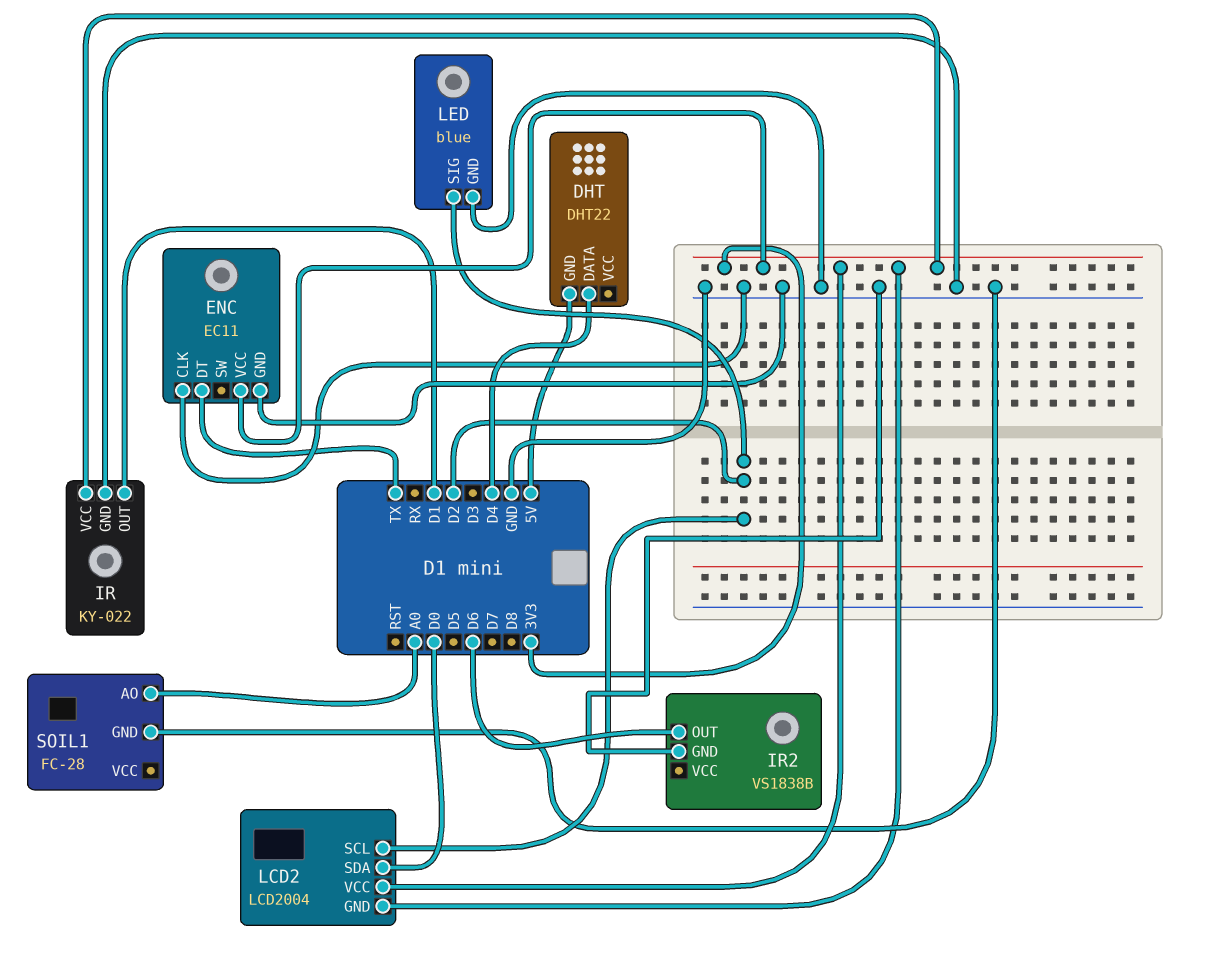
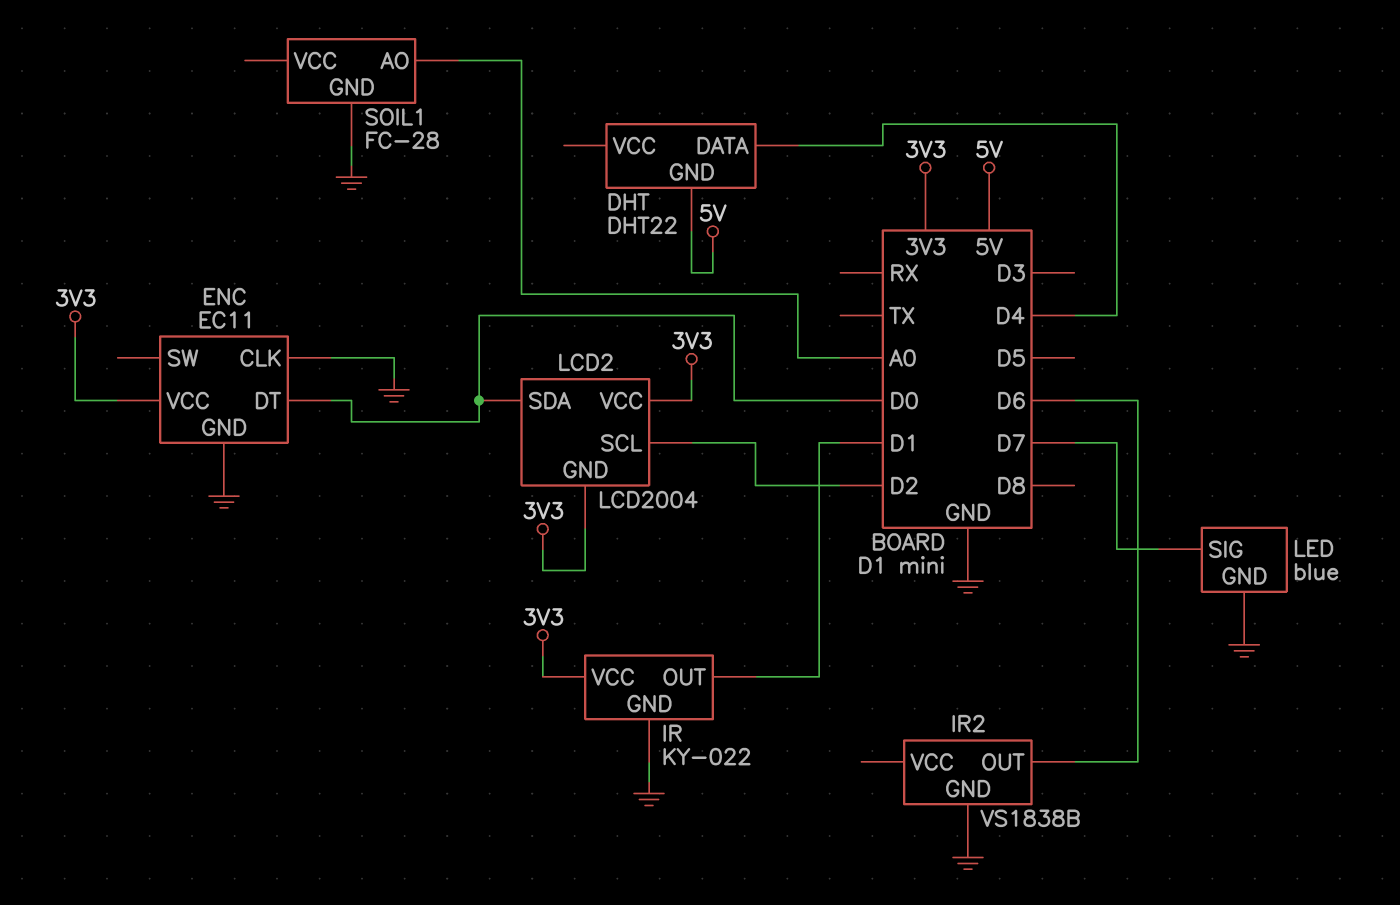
ENC pin DT: TX -> D0
LED pin SIG: D2 -> D7

